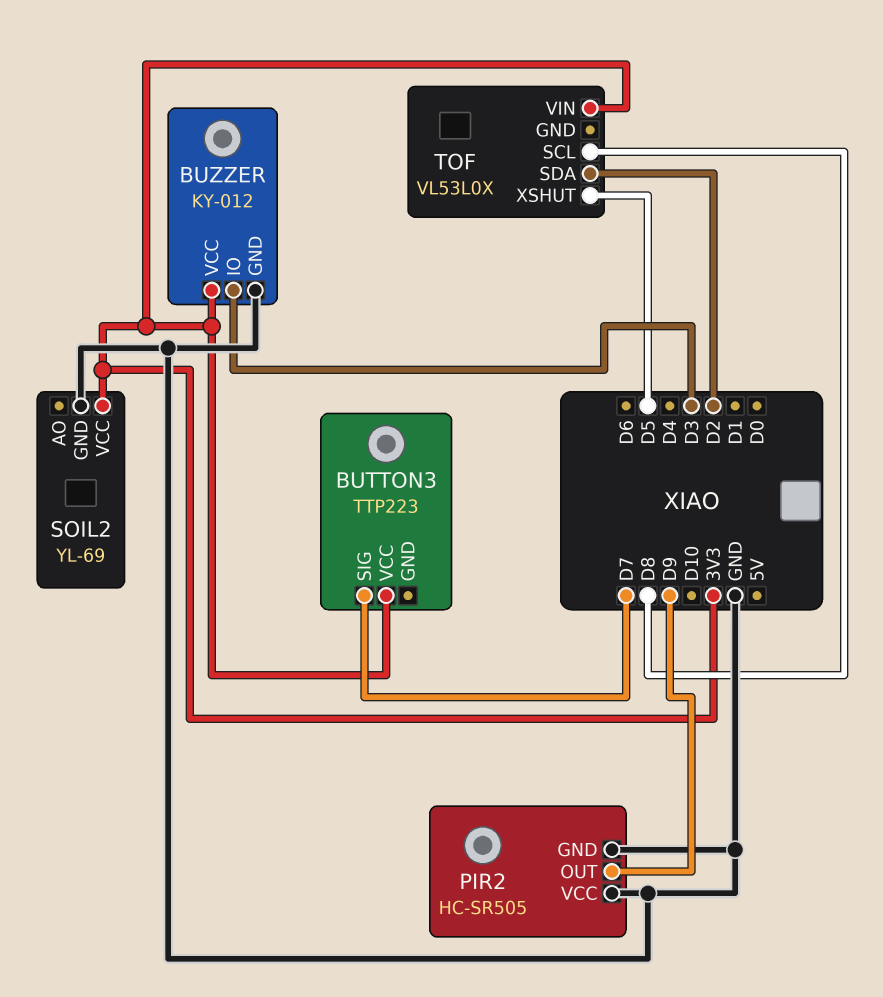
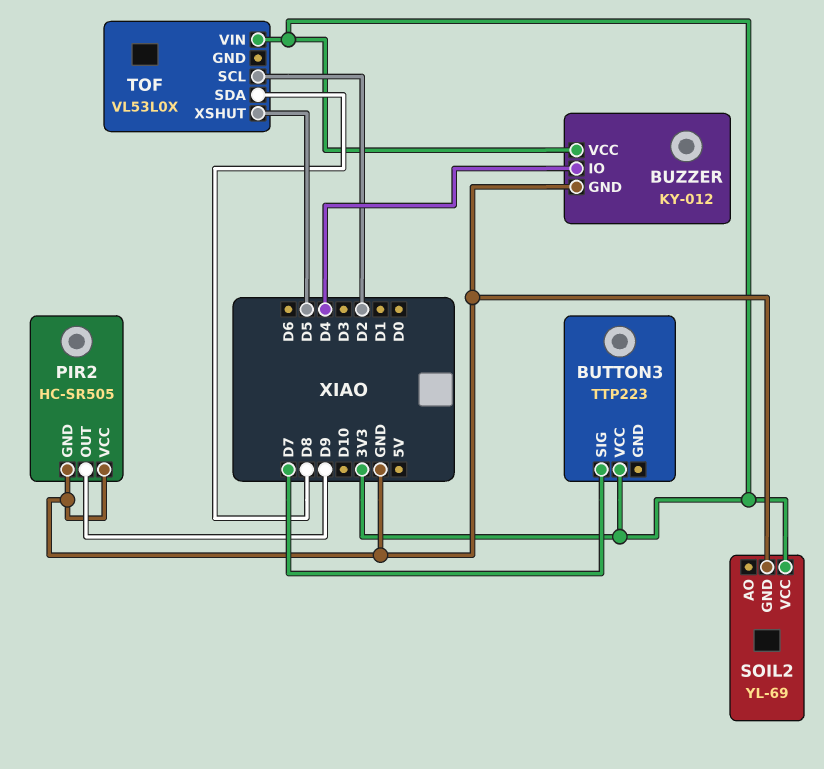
BUZZER pin IO: D3 -> D4
TOF pin SCL: D8 -> D2
TOF pin SDA: D2 -> D8

